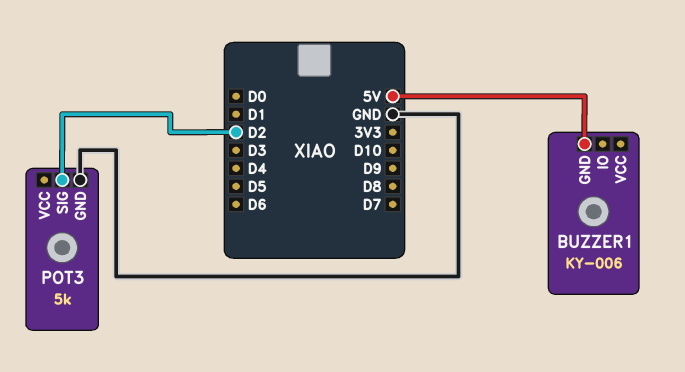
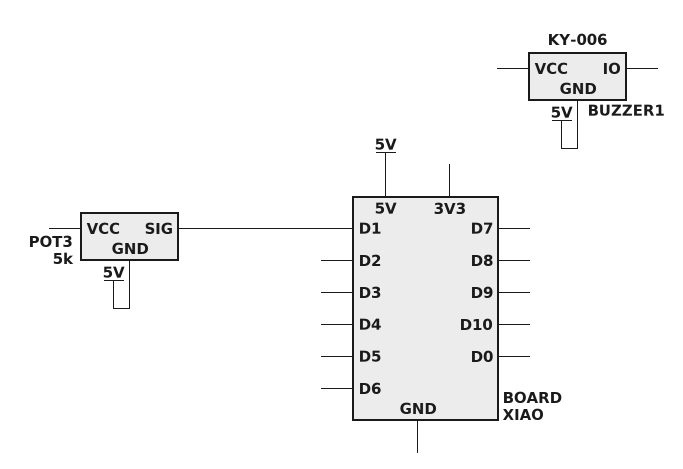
POT3 pin GND: GND -> 5V
POT3 pin SIG: D2 -> D1

